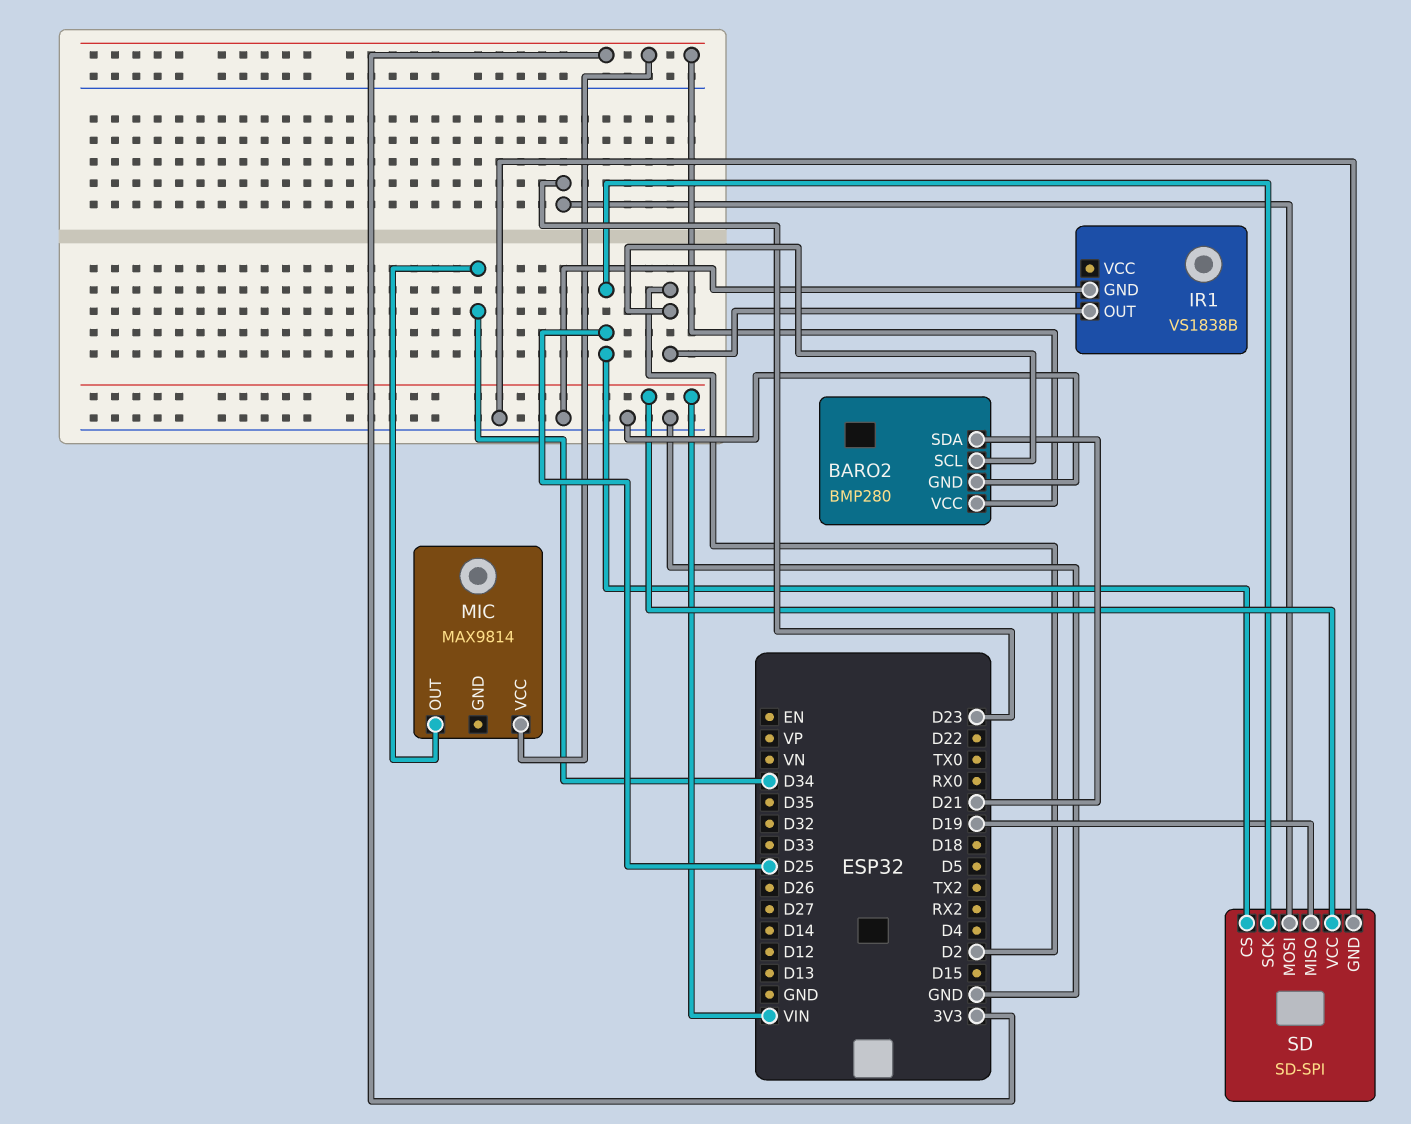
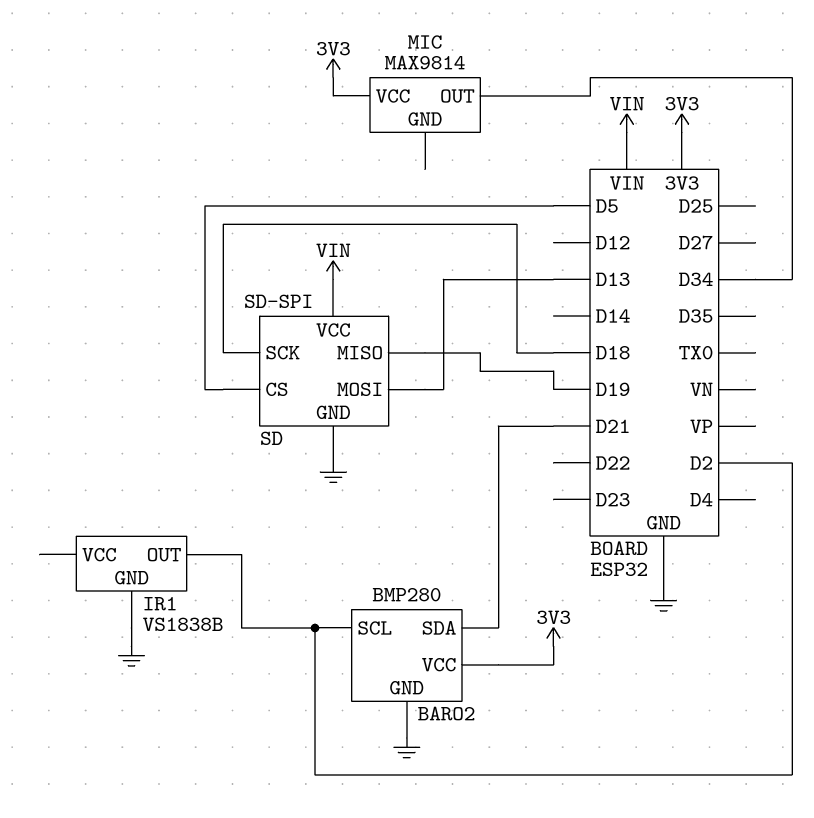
SD pin CS: D25 -> D5
SD pin MOSI: D23 -> D13
SD pin SCK: D25 -> D18

